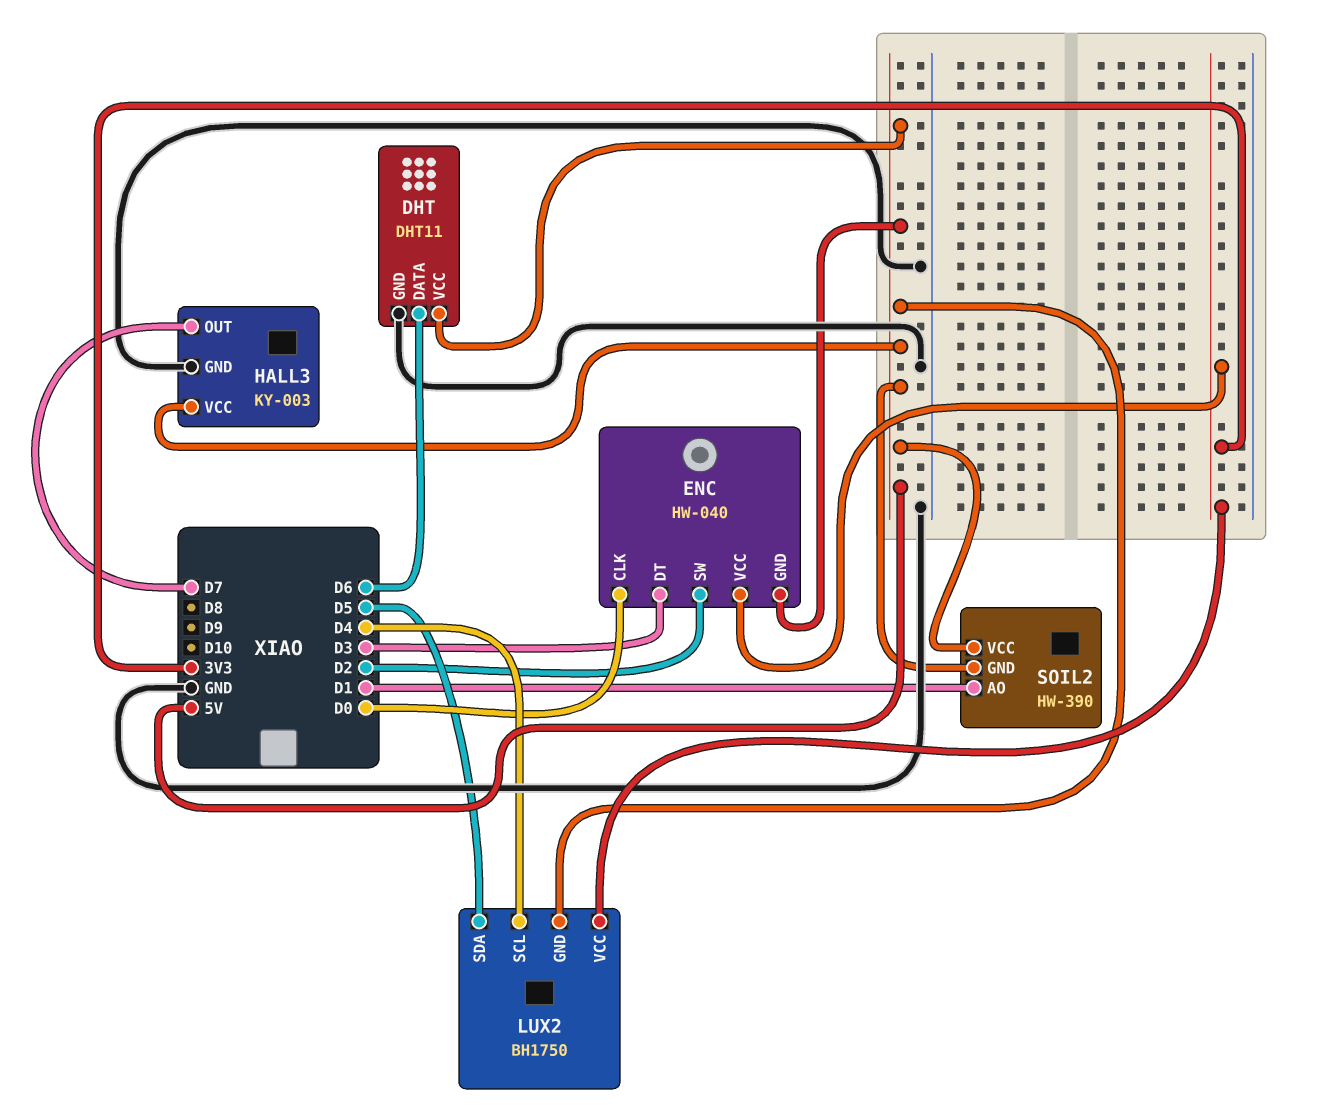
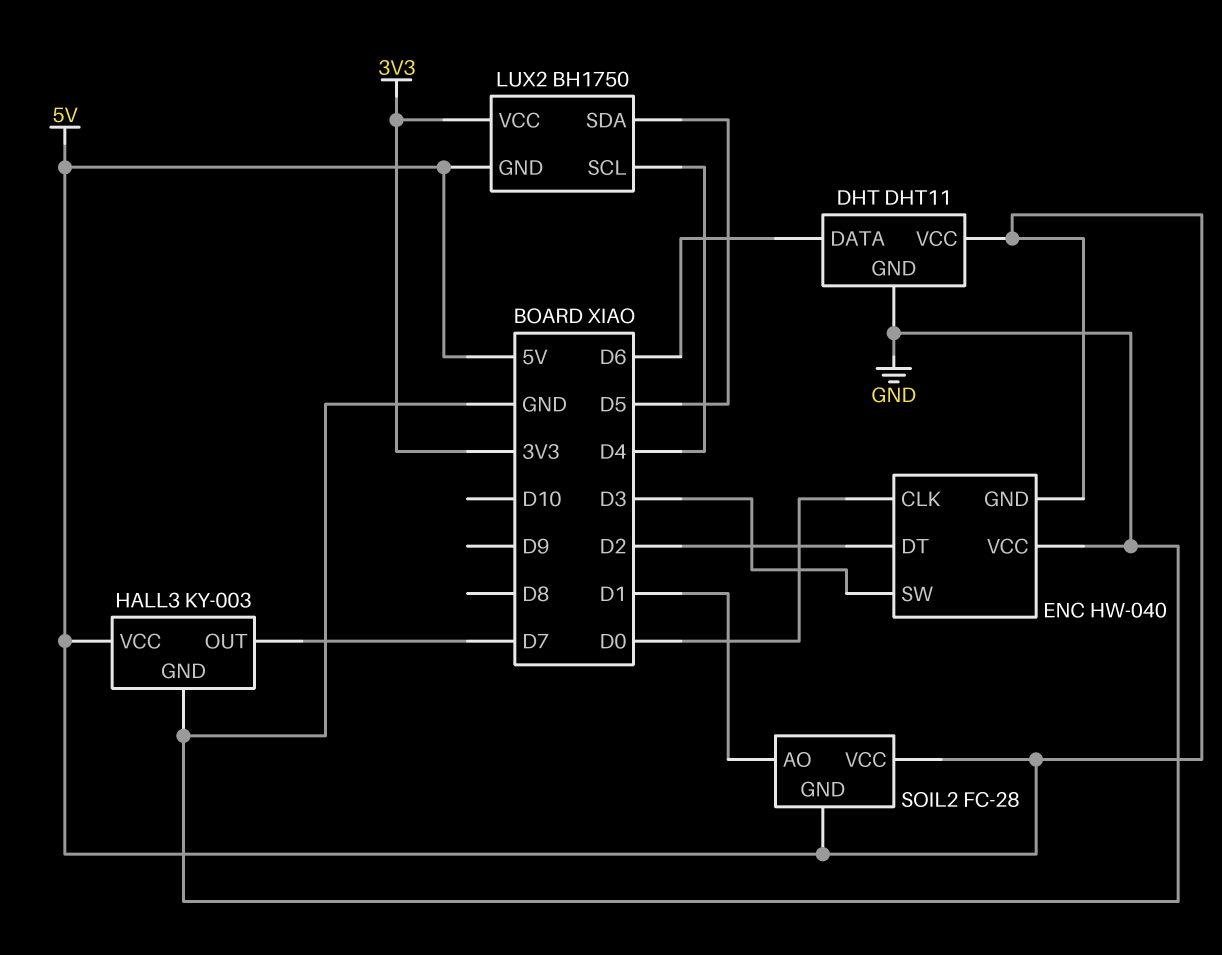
ENC pin DT: D3 -> D2
ENC pin SW: D2 -> D3
ENC pin VCC: 3V3 -> GND
SOIL2: HW-390 -> FC-28

